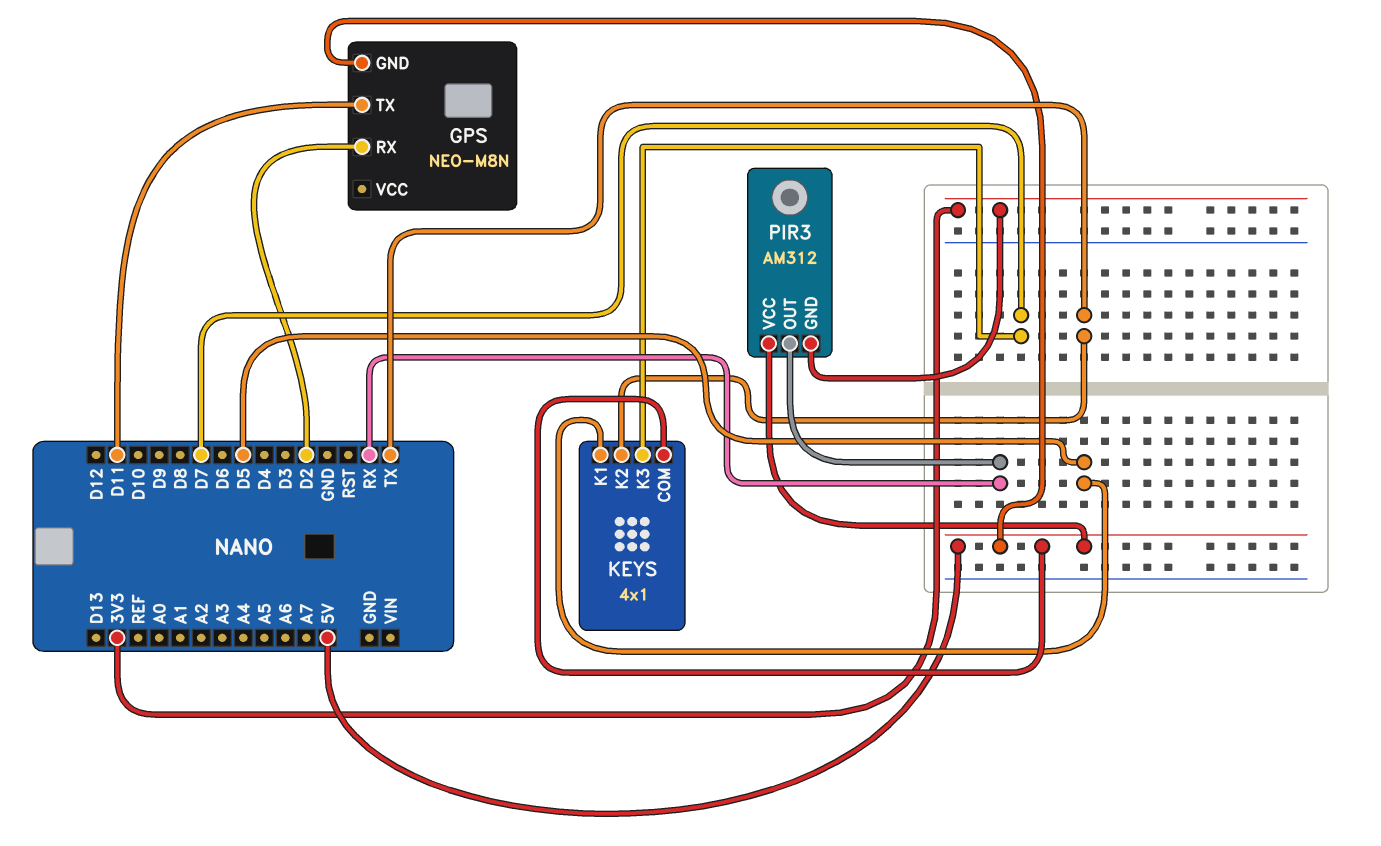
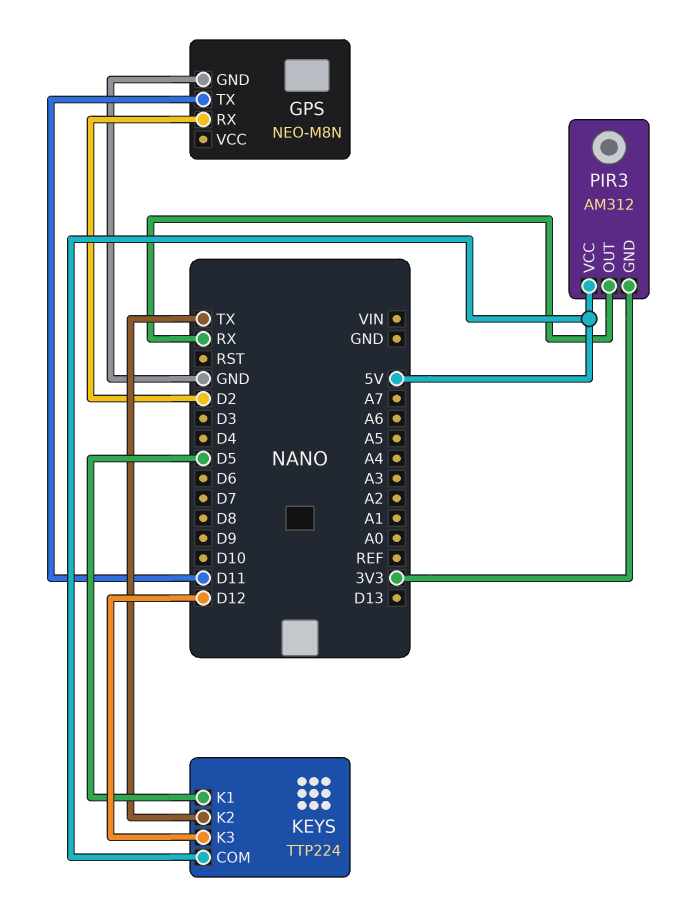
GPS pin GND: 5V -> GND
KEYS: 4x1 -> TTP224
KEYS pin K3: D7 -> D12

